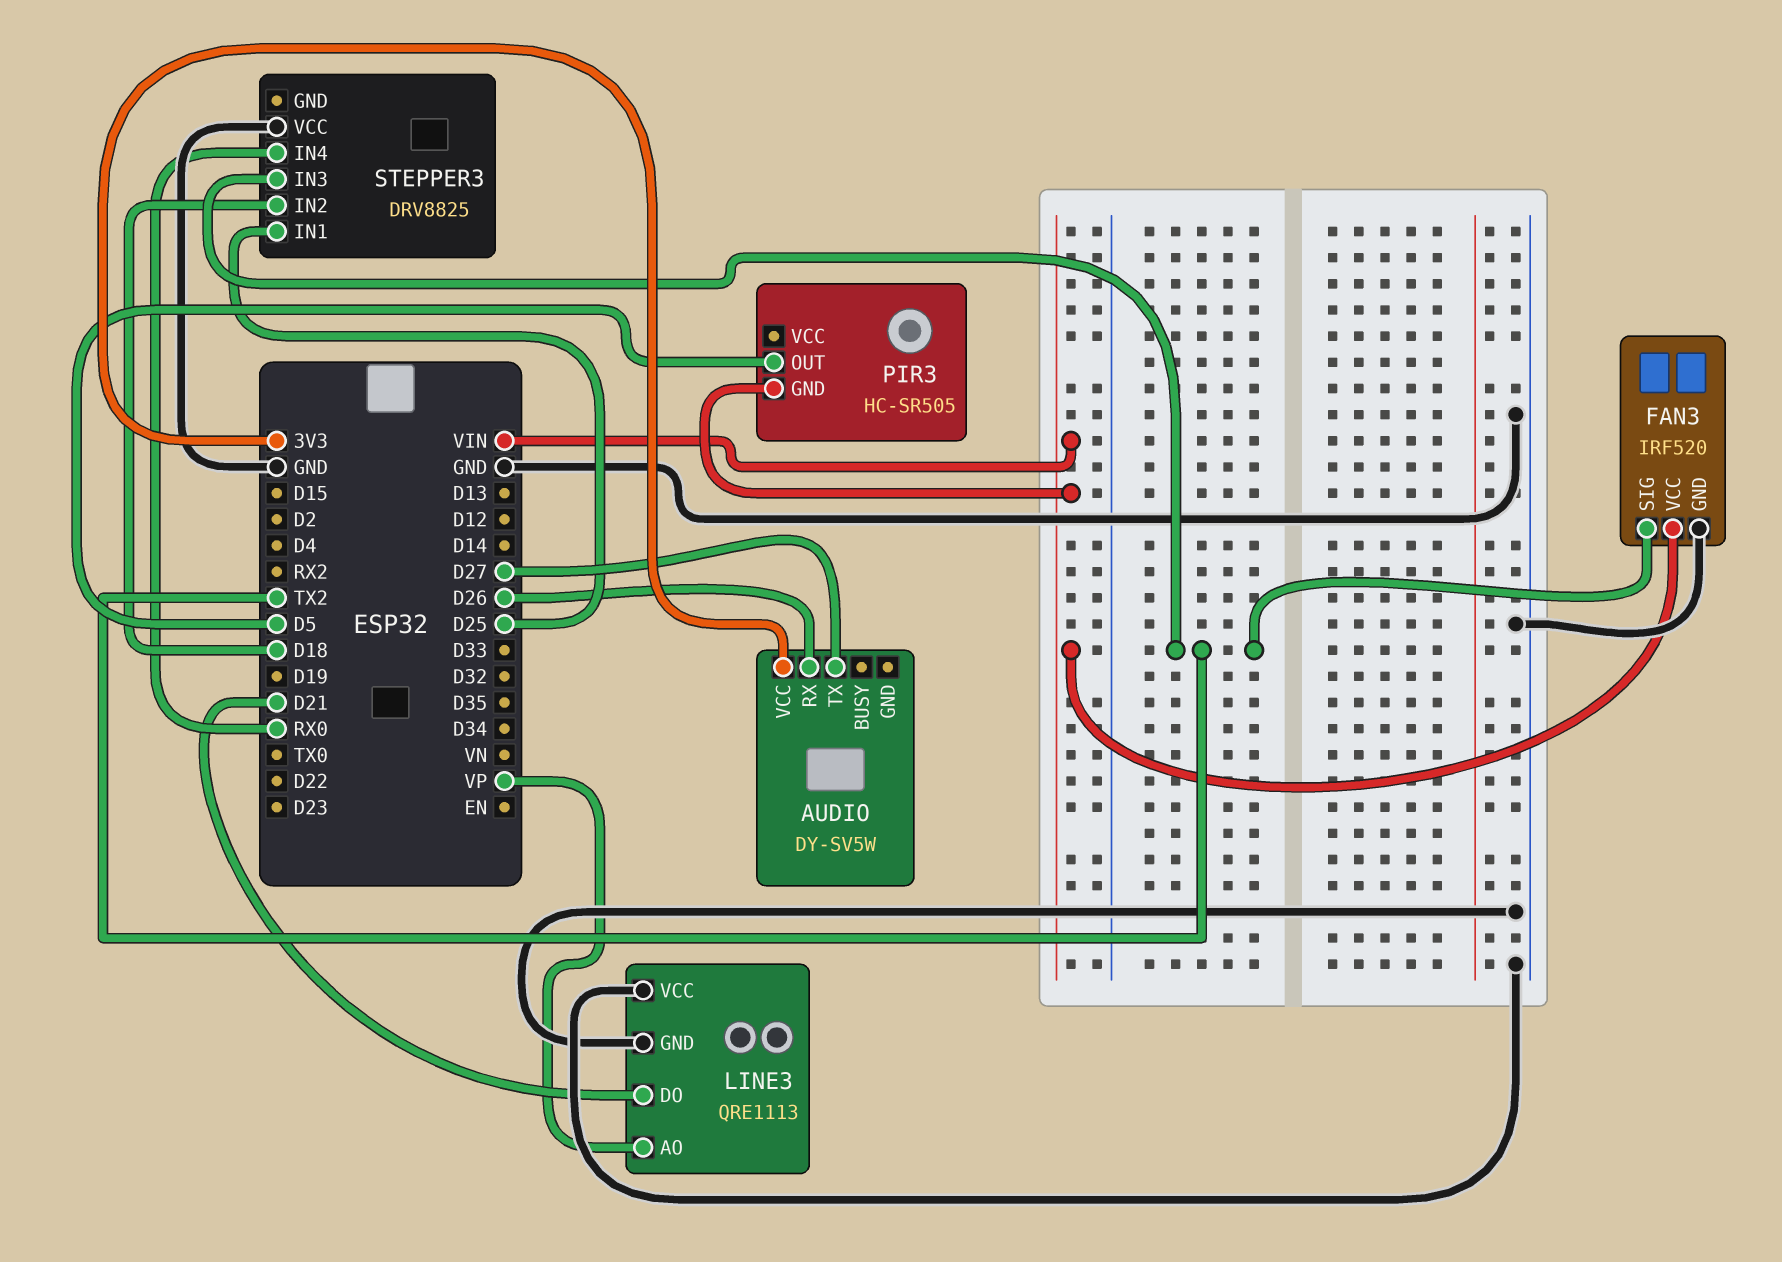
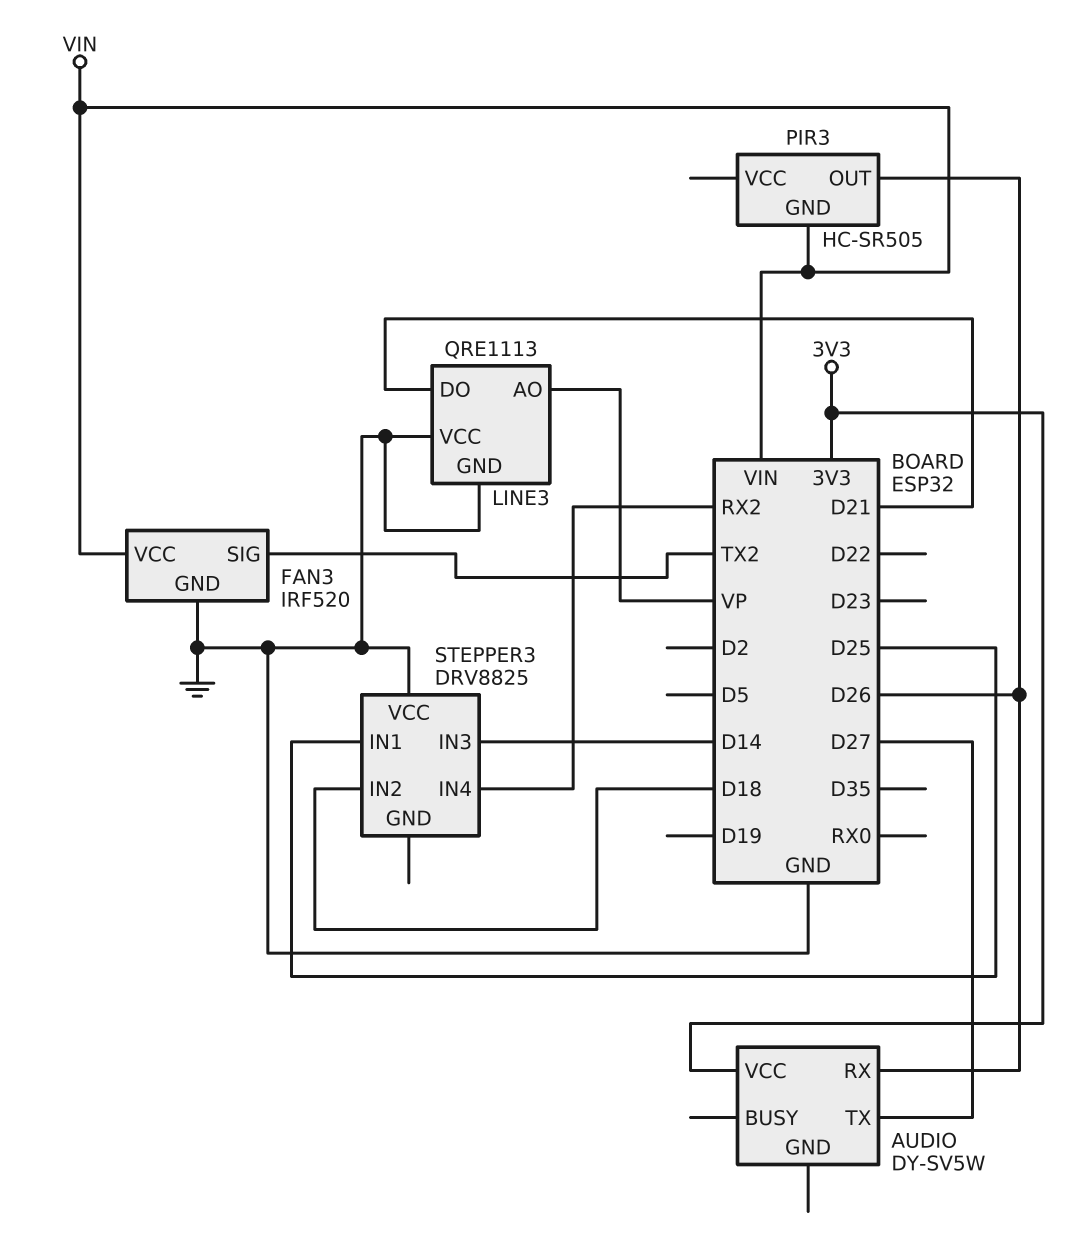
PIR3 pin OUT: D5 -> D26
STEPPER3 pin IN3: TX2 -> D14
STEPPER3 pin IN4: RX0 -> RX2

